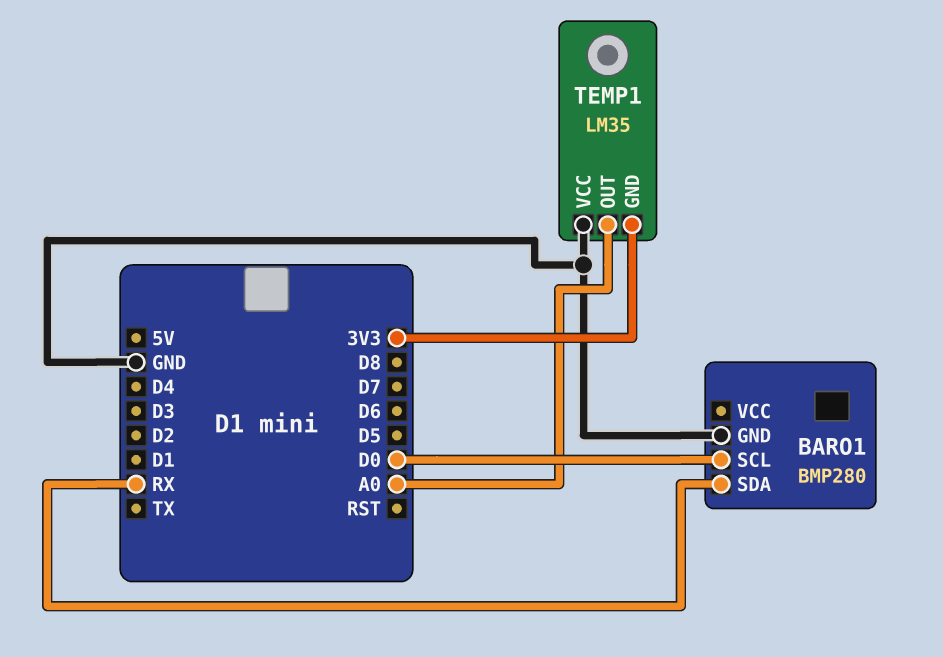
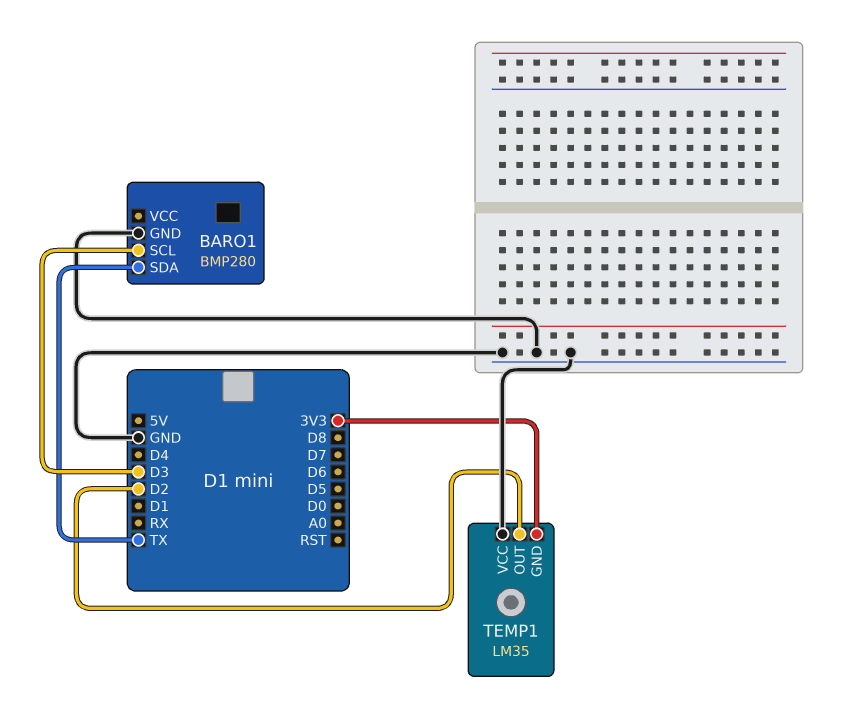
BARO1 pin SCL: D0 -> D3
BARO1 pin SDA: RX -> TX
TEMP1 pin OUT: A0 -> D2

